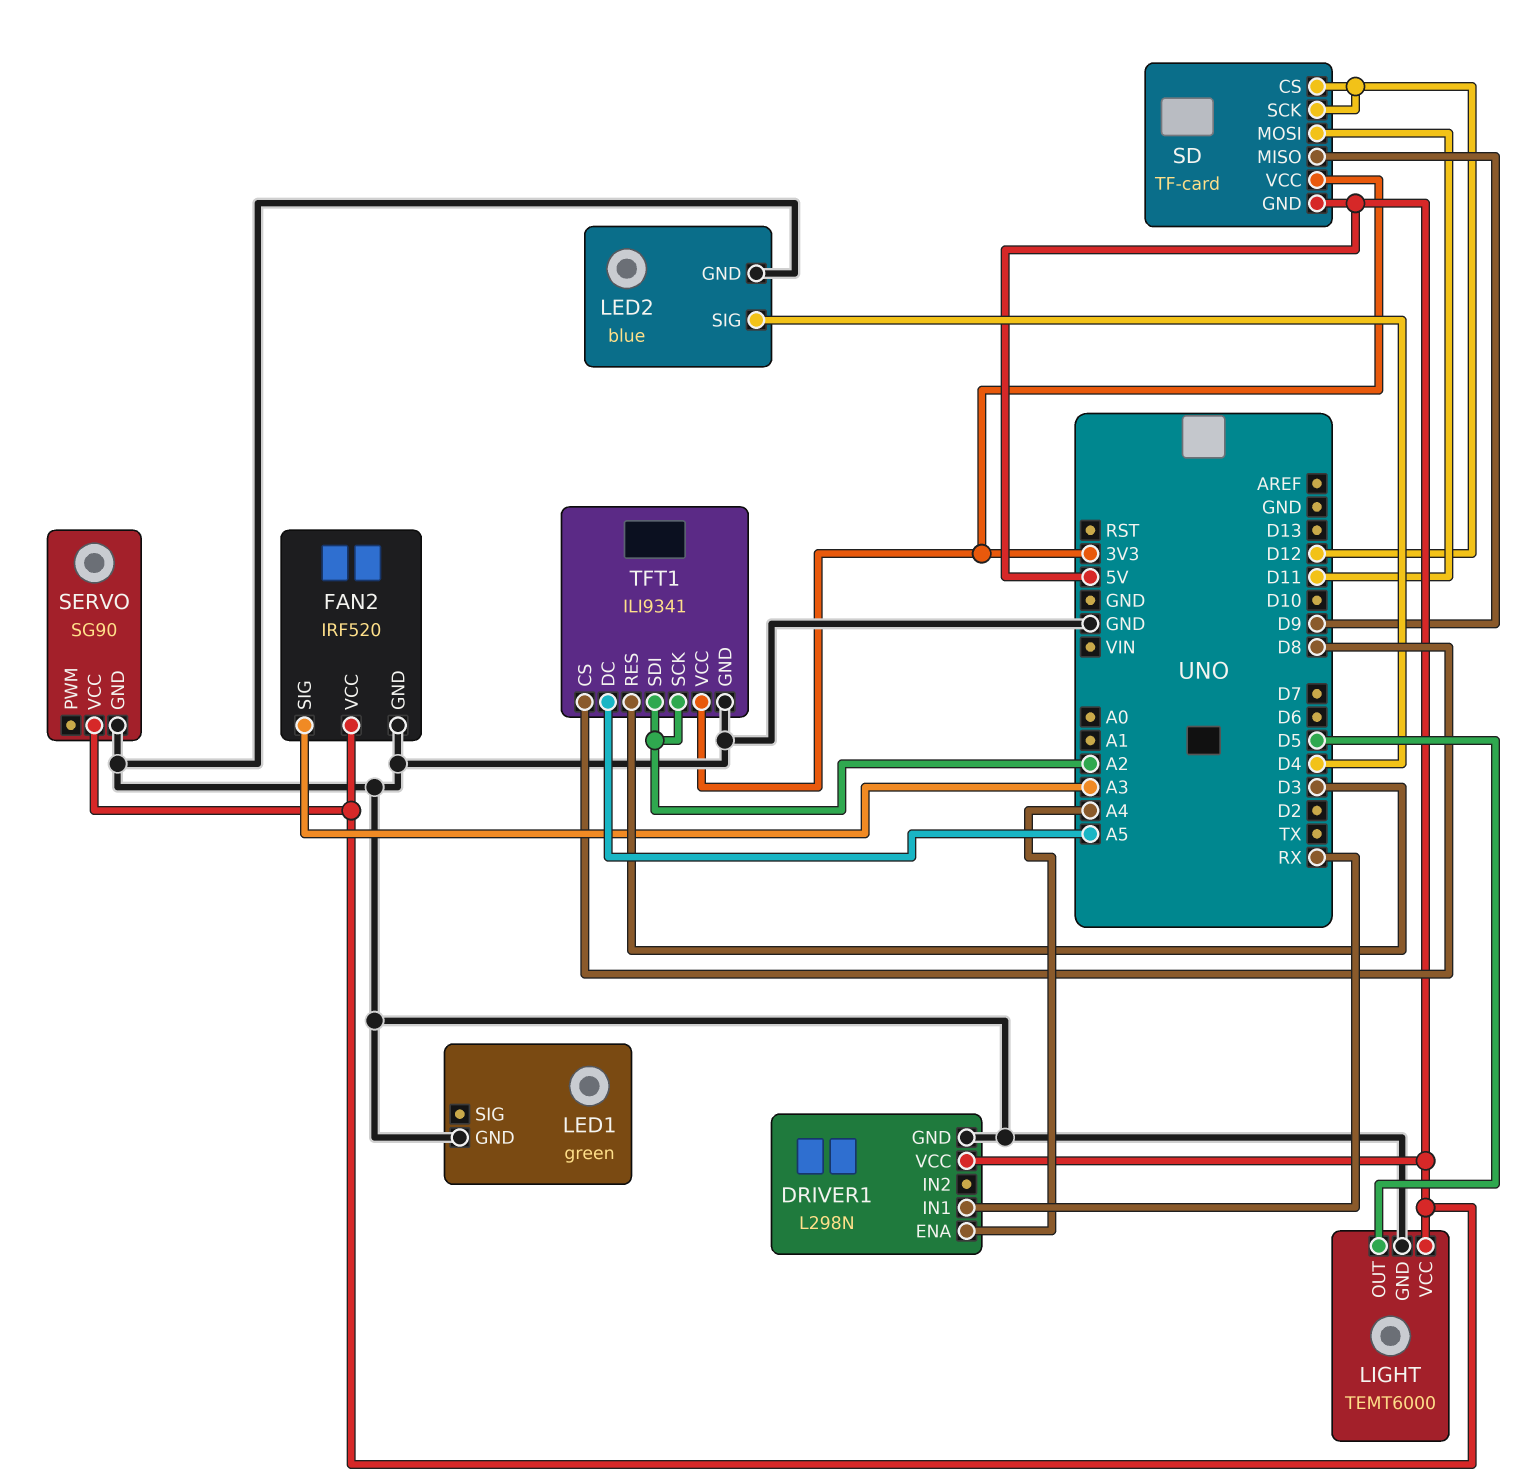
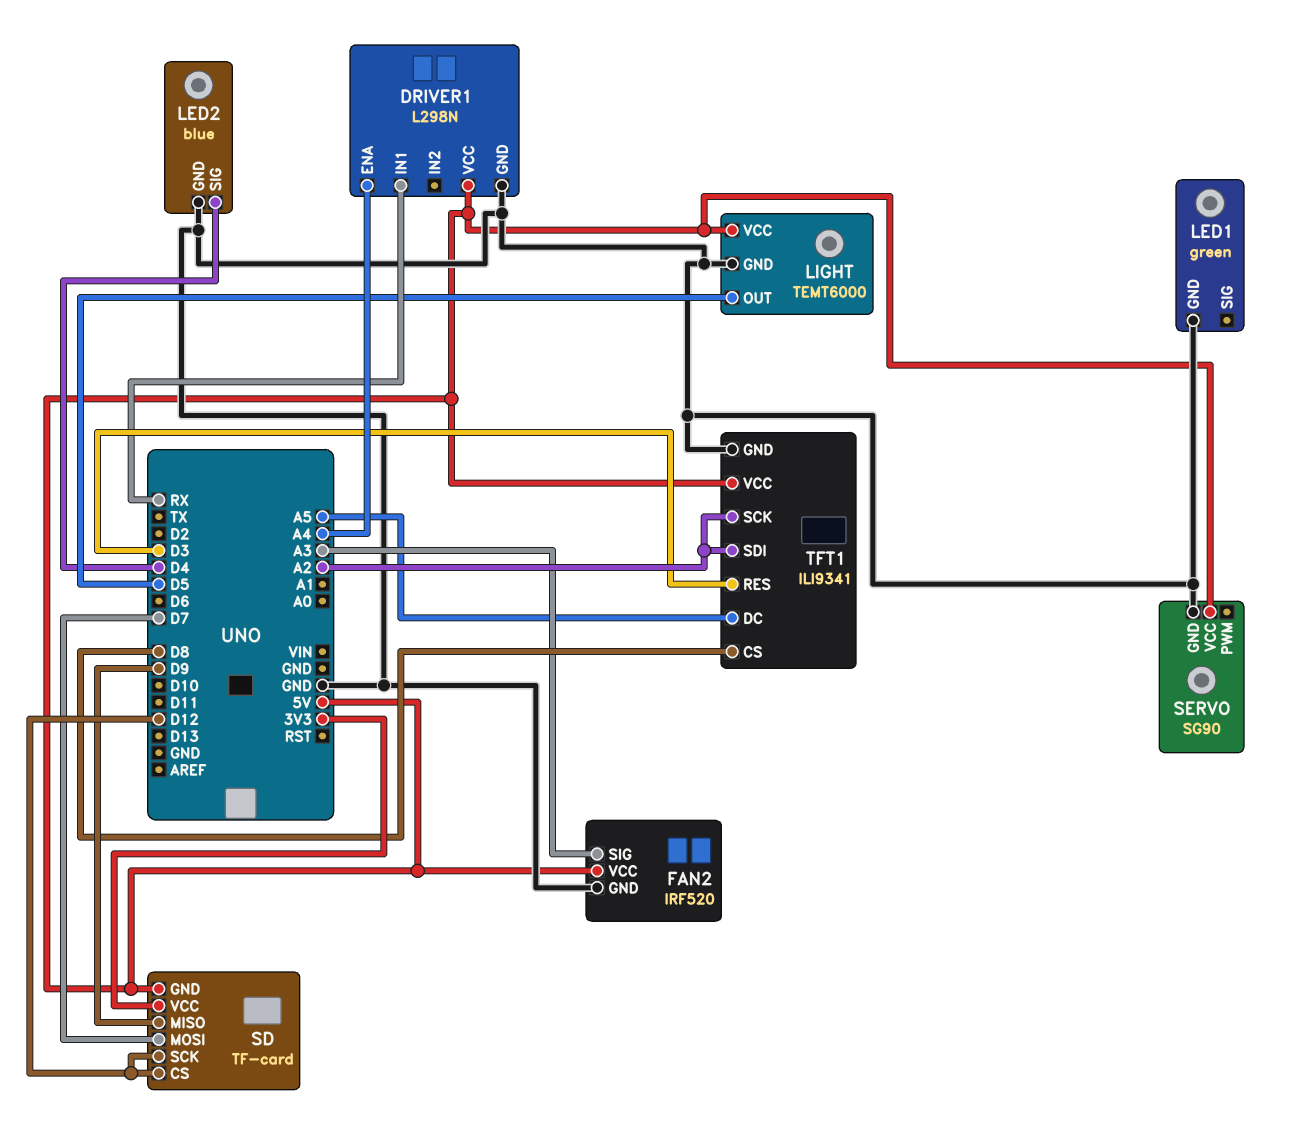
SD pin MOSI: D11 -> D7
TFT1 pin VCC: 3V3 -> 5V

